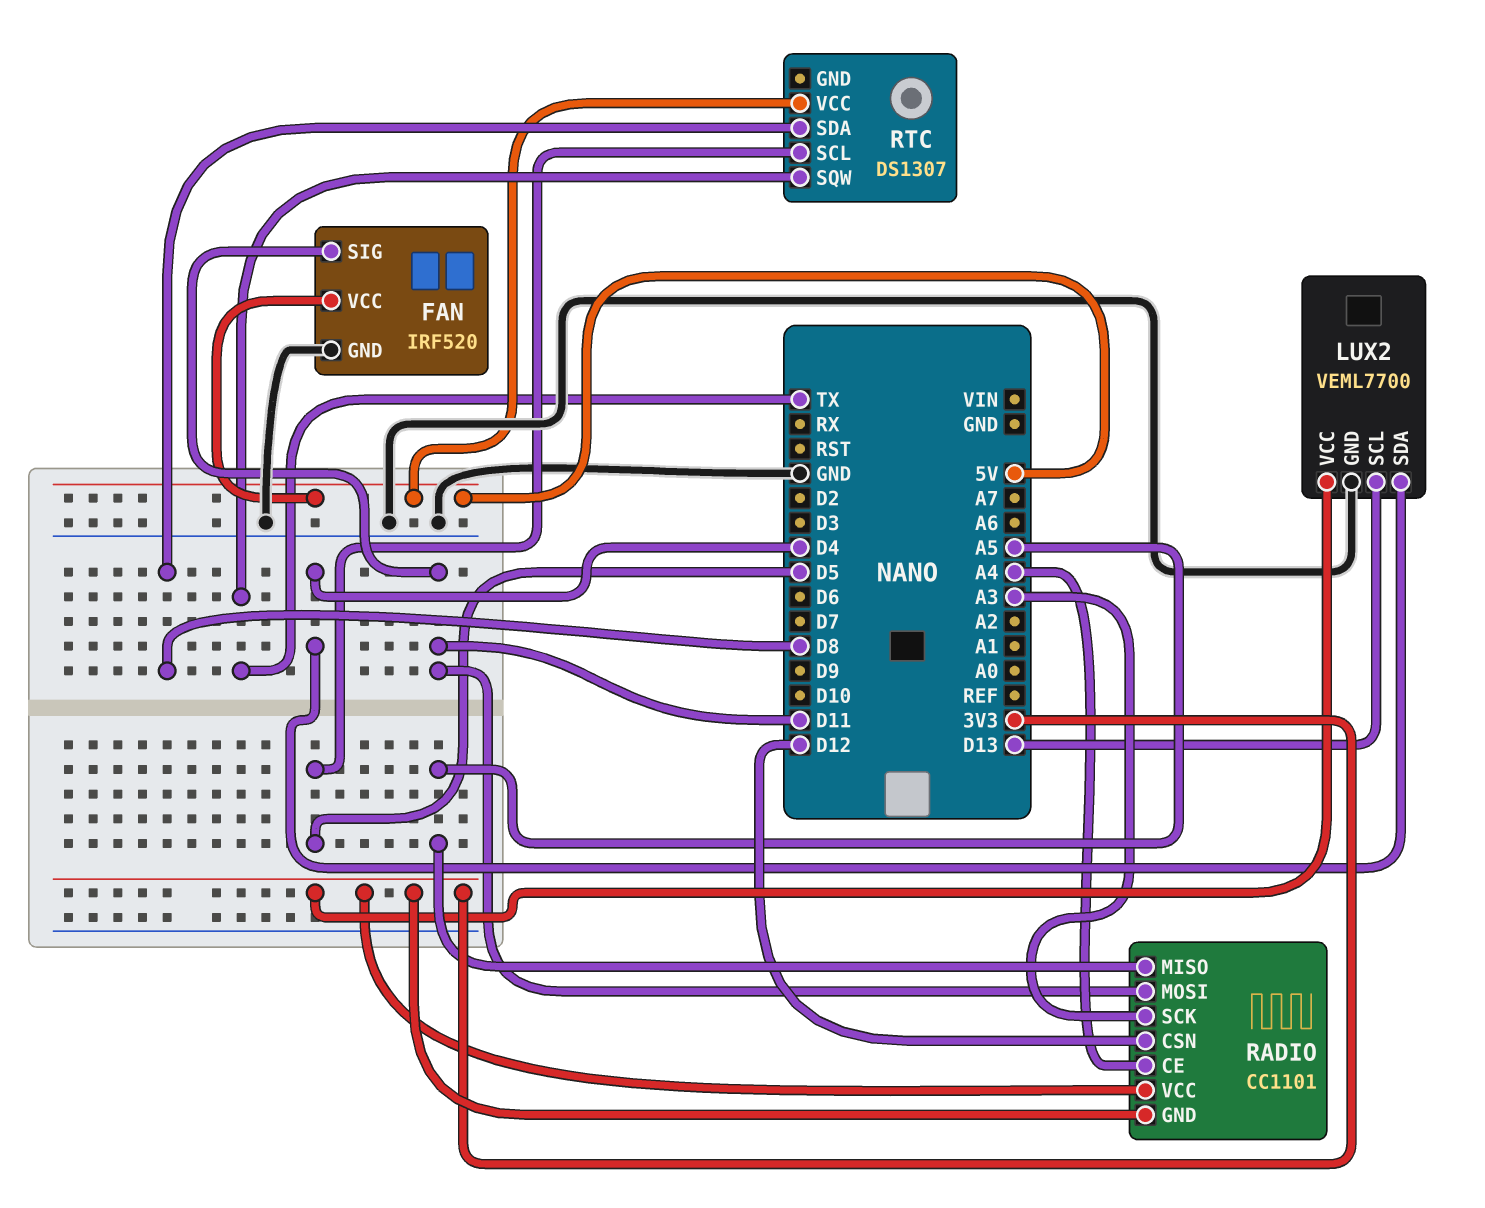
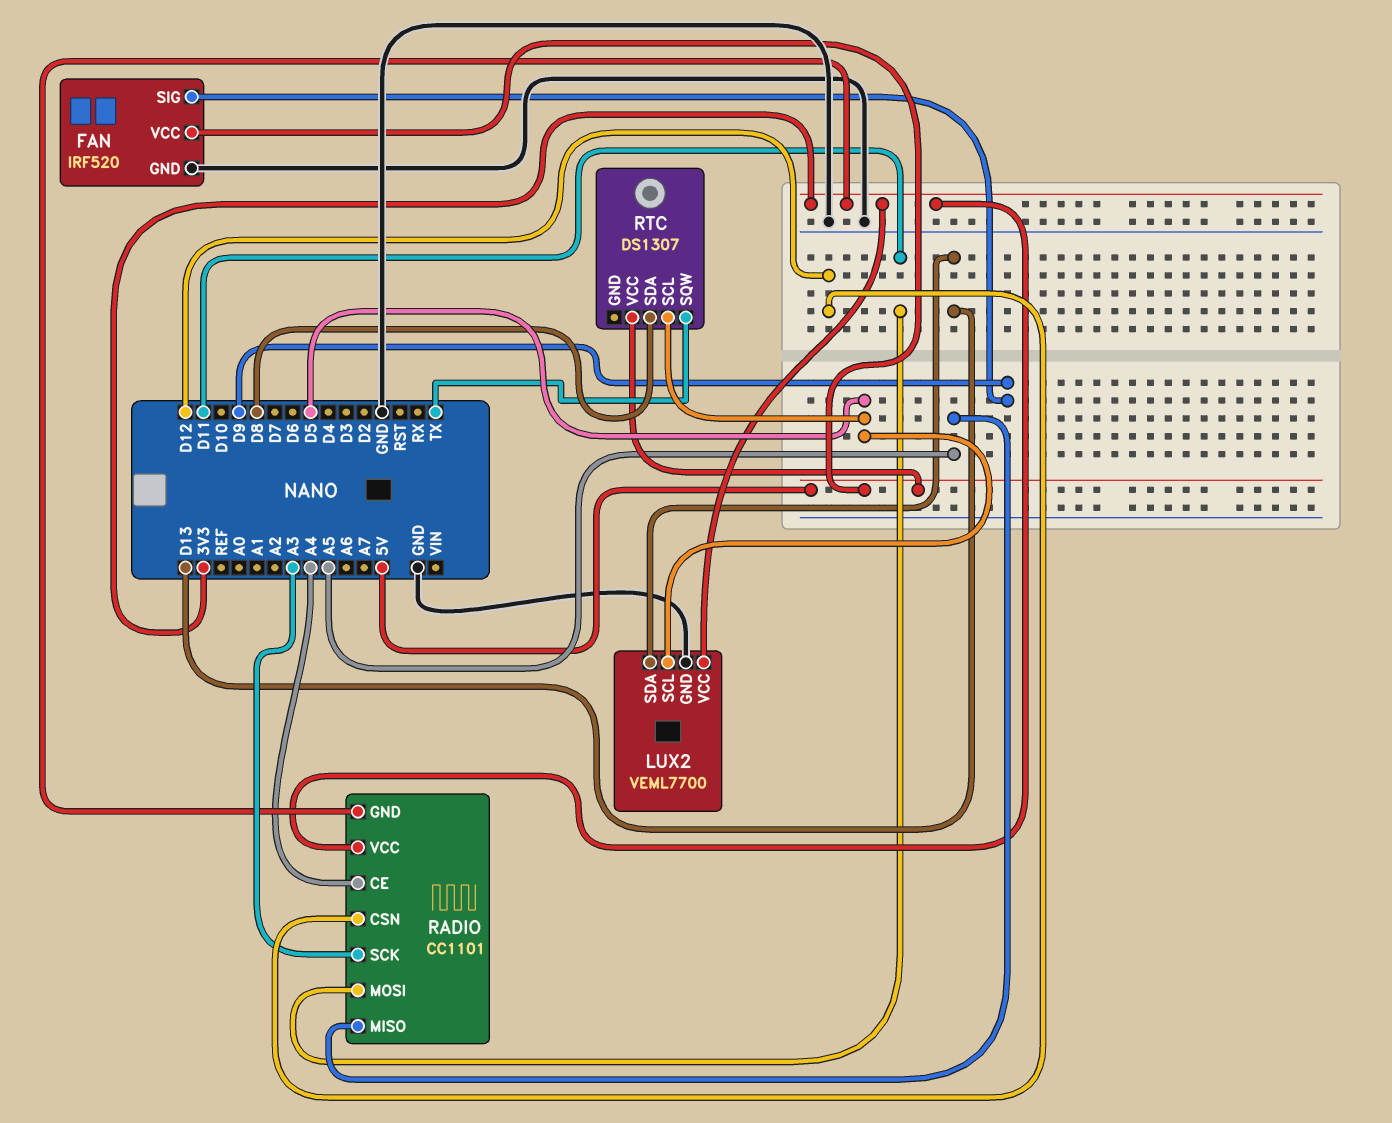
FAN pin SIG: D11 -> D9
LUX2 pin SCL: D13 -> D5
LUX2 pin SDA: D4 -> D13

